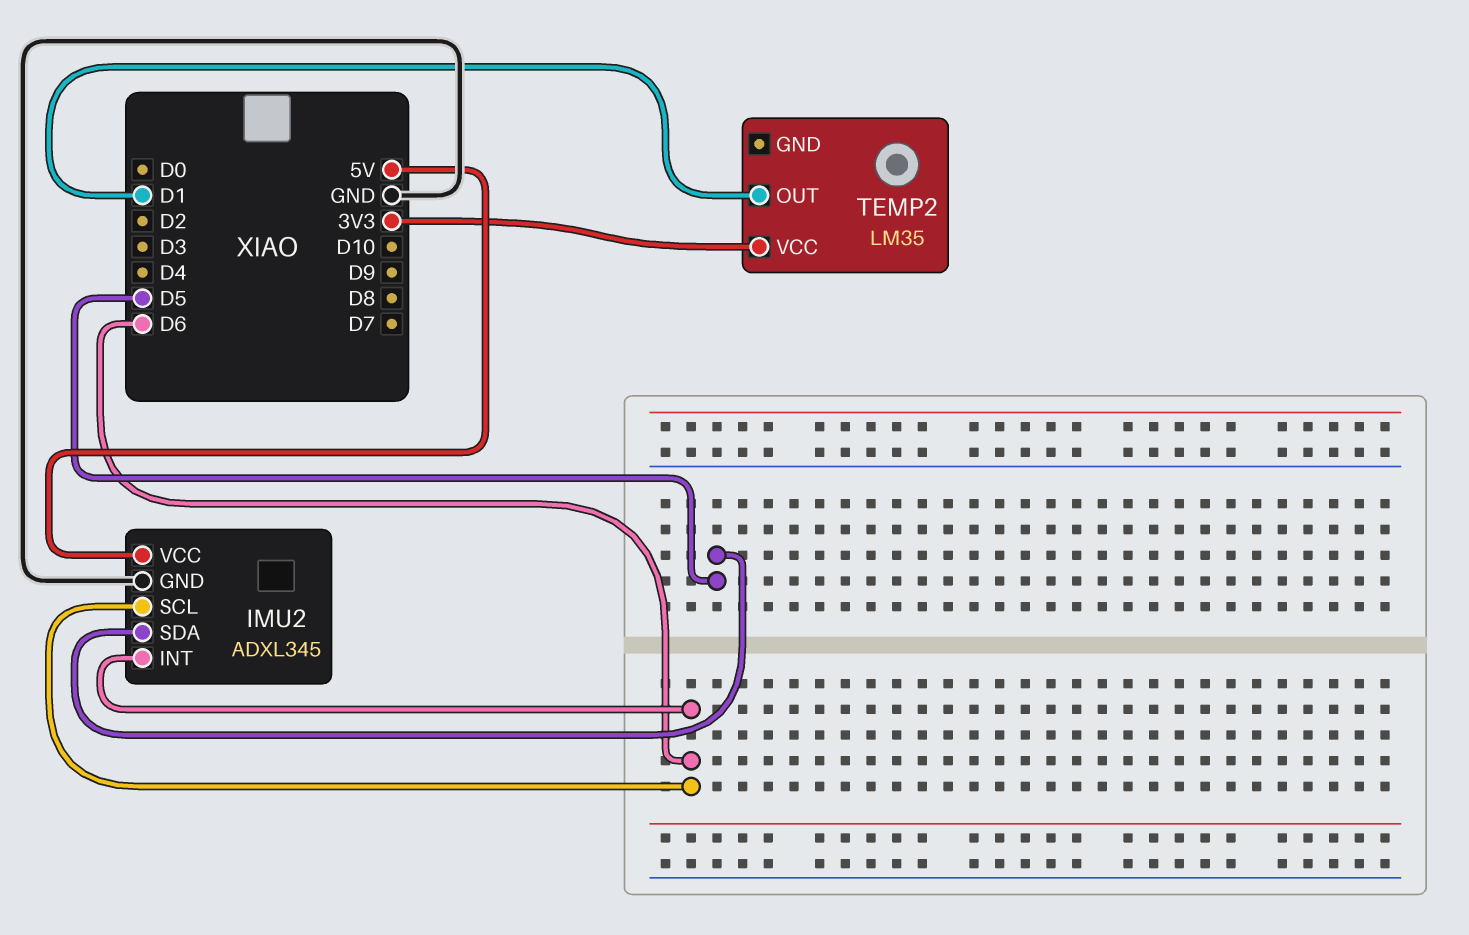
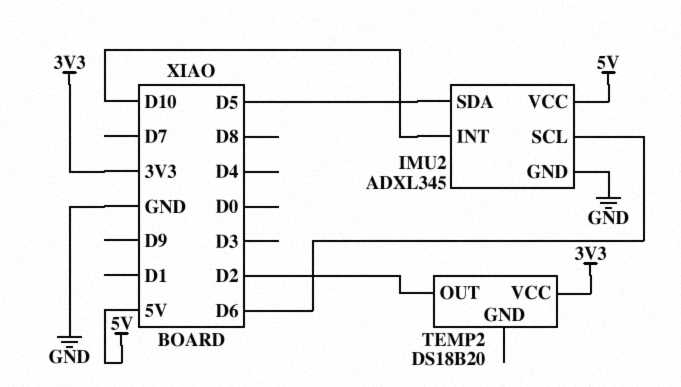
IMU2 pin INT: D6 -> D10
TEMP2: LM35 -> DS18B20
TEMP2 pin OUT: D1 -> D2

